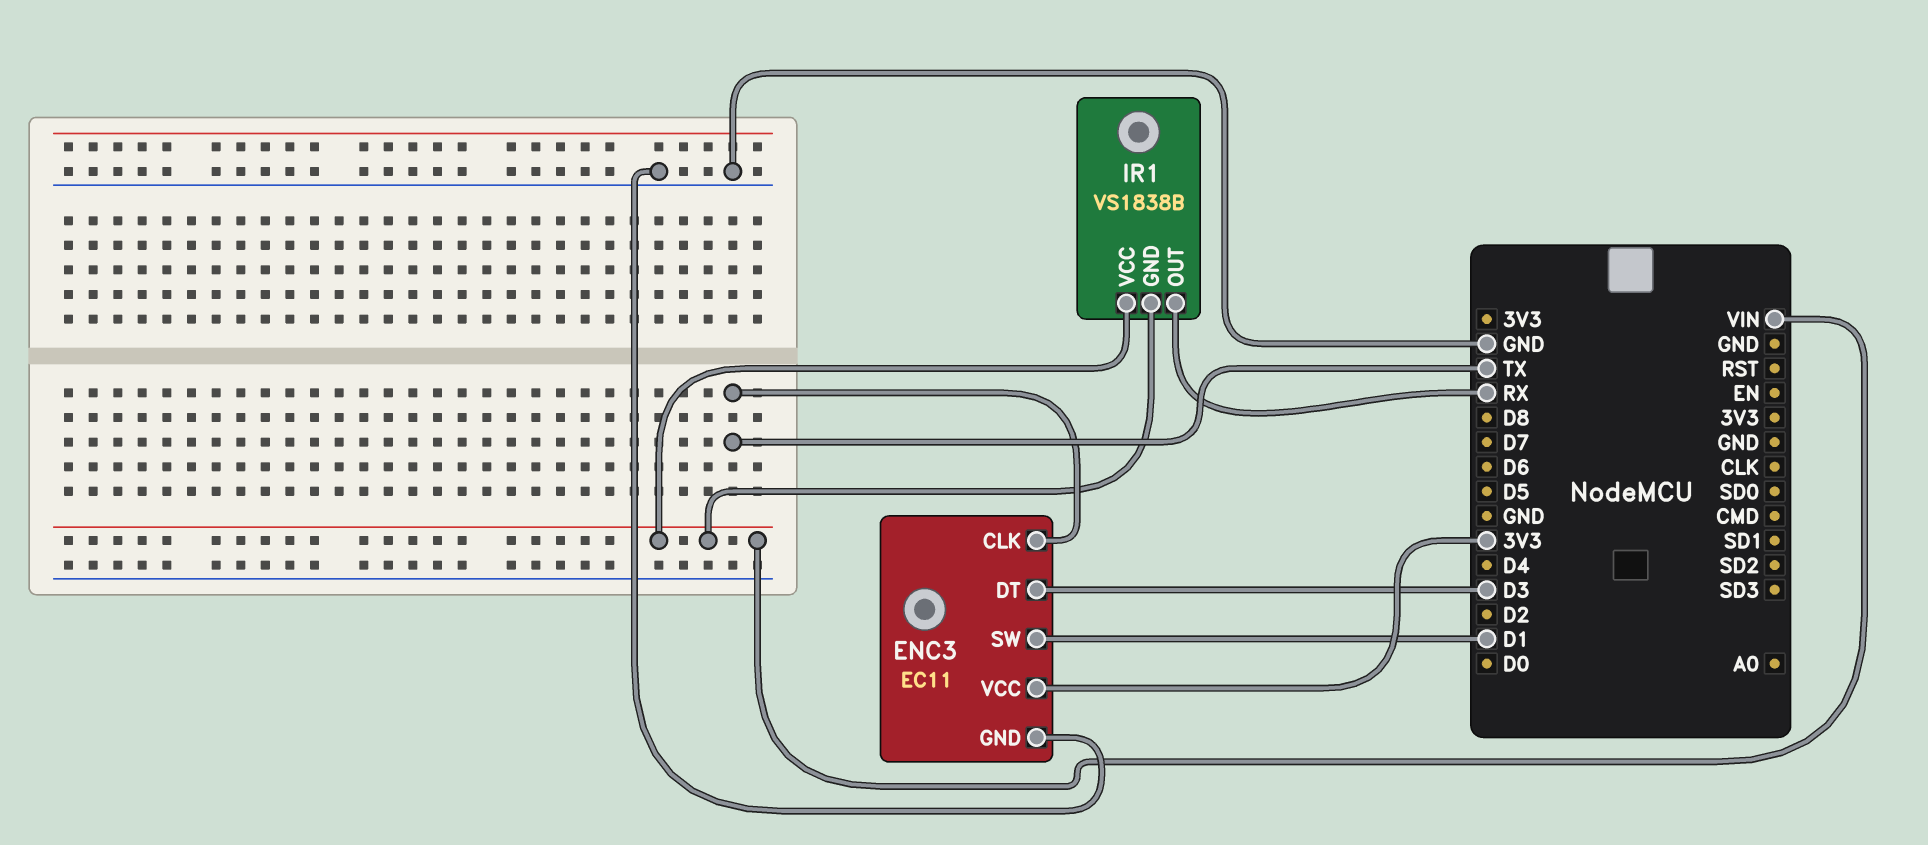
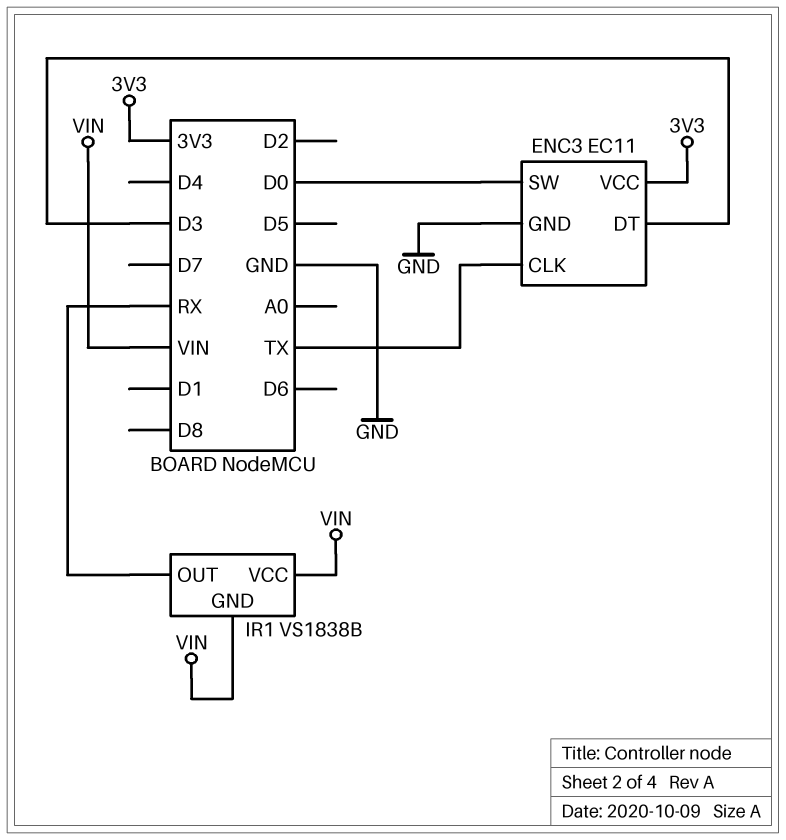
ENC3 pin SW: D1 -> D0

